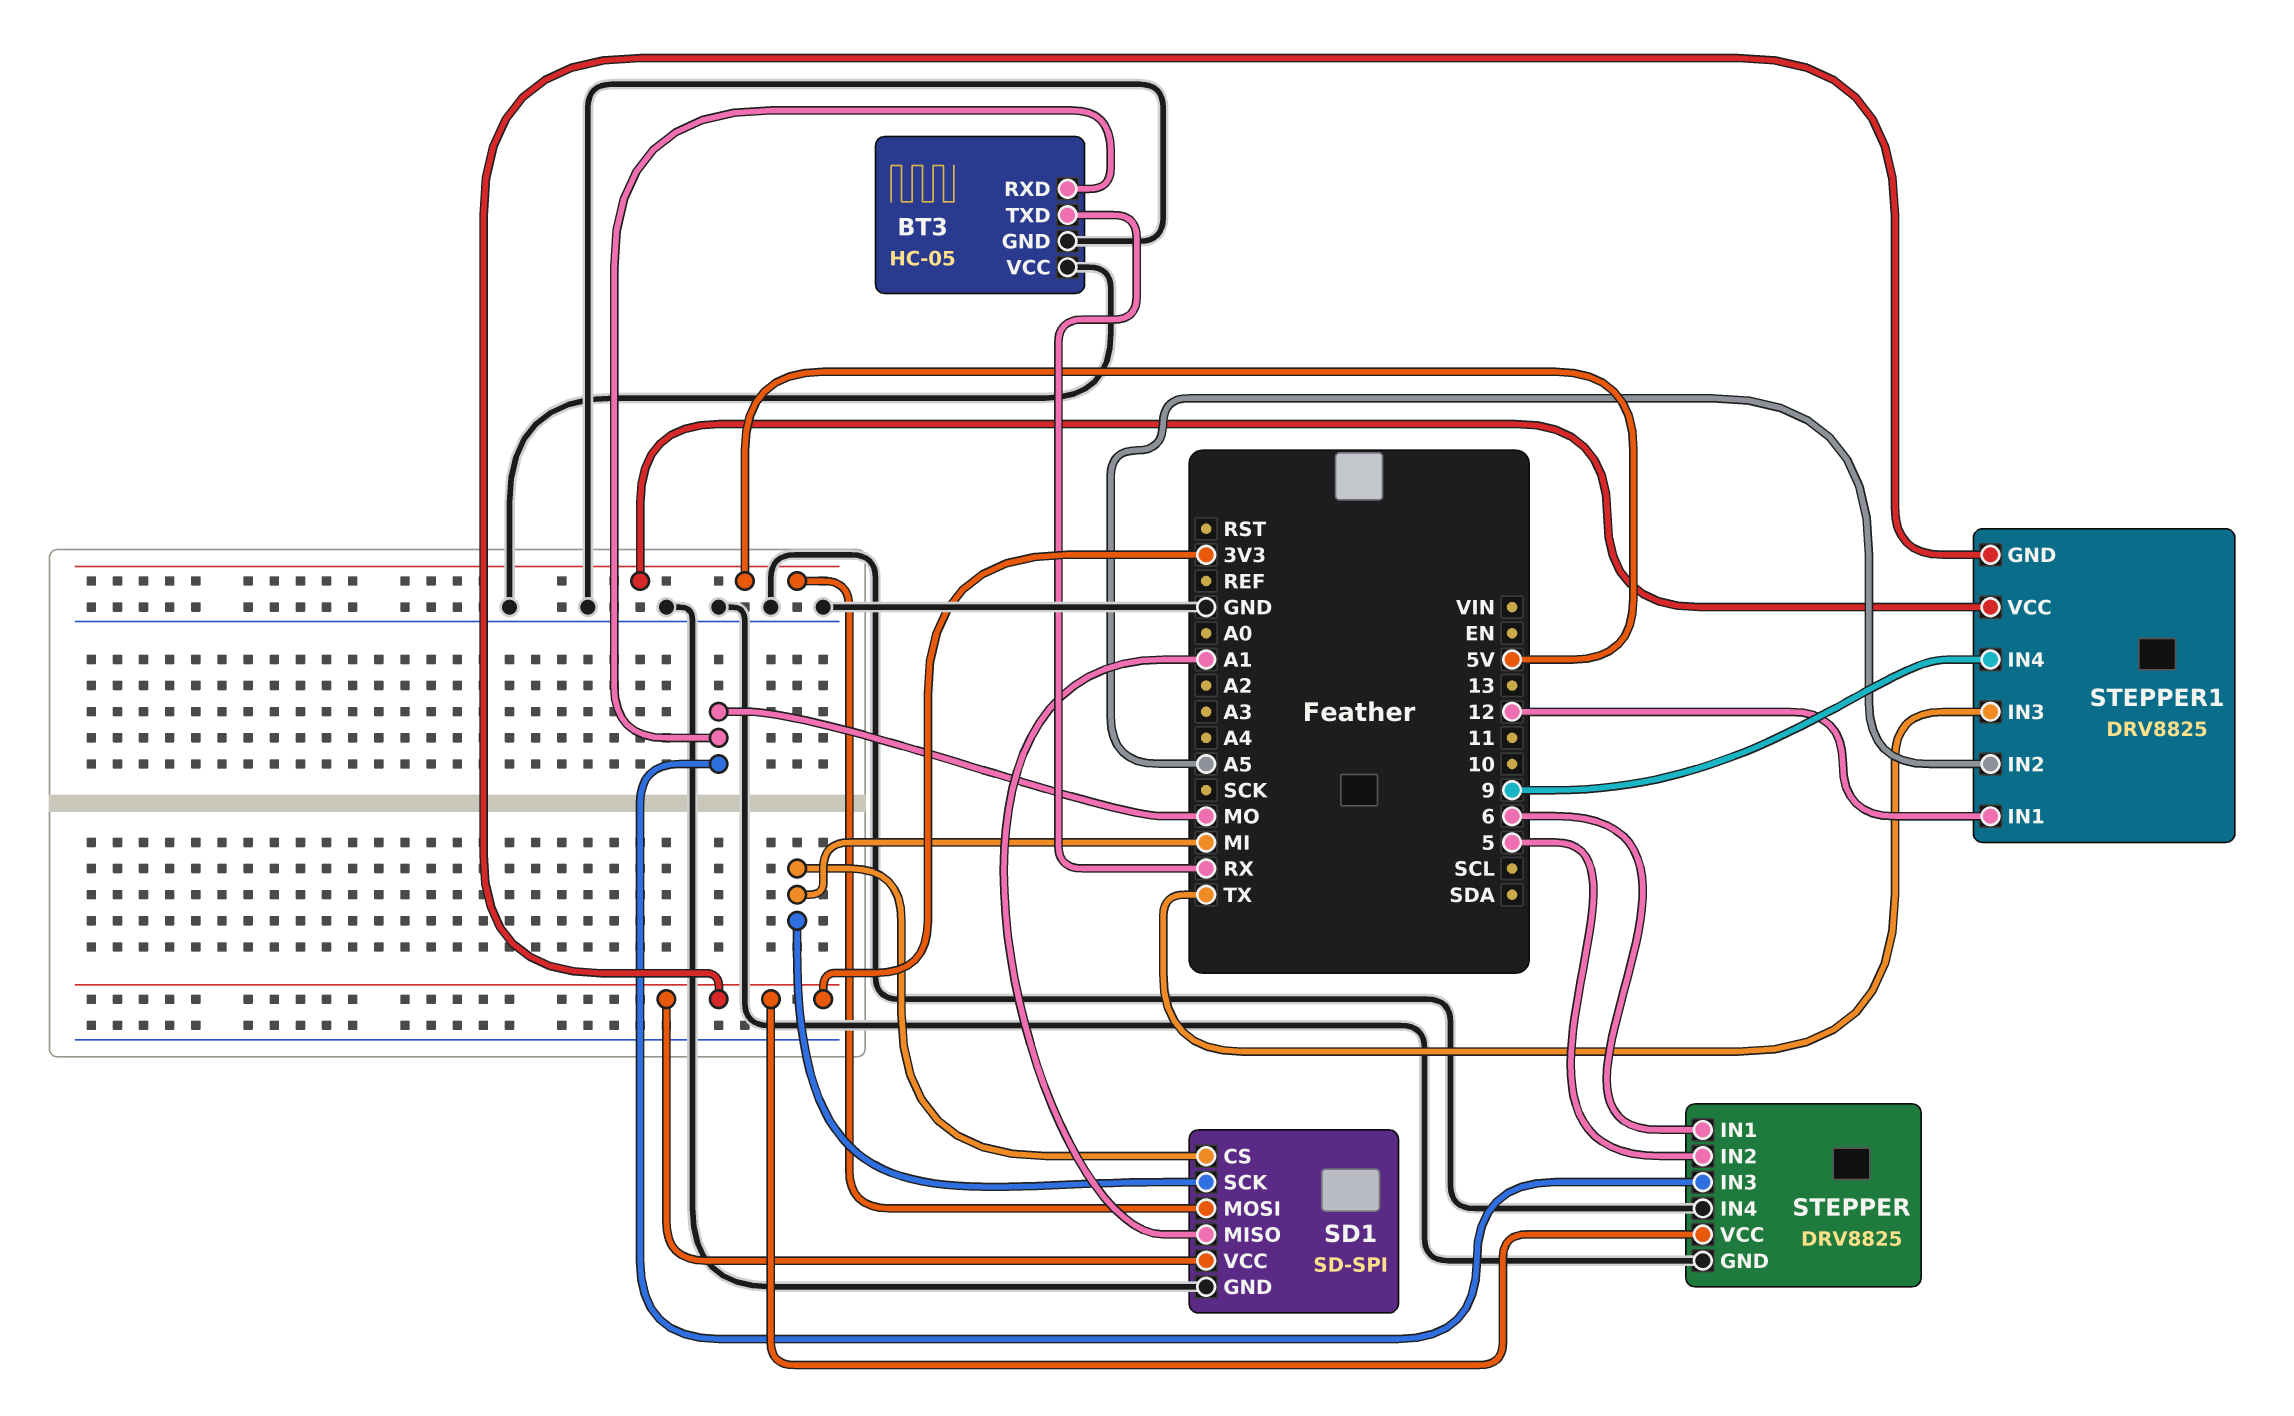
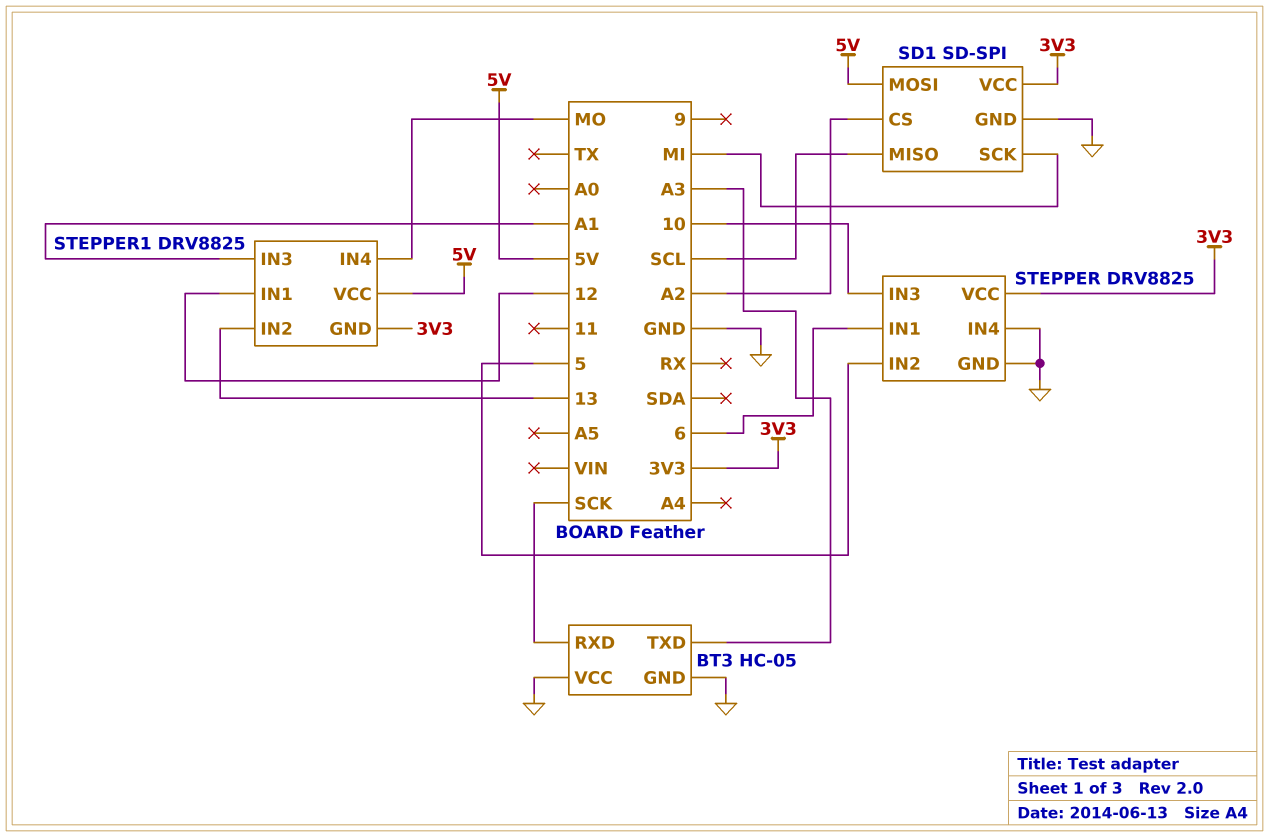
BT3 pin RXD: MO -> SCK
BT3 pin TXD: RX -> A3
SD1 pin CS: MI -> A2
SD1 pin MISO: A1 -> SCL
STEPPER pin IN3: MO -> 10
STEPPER1 pin IN2: A5 -> 13
STEPPER1 pin IN3: TX -> A1
STEPPER1 pin IN4: 9 -> MO

